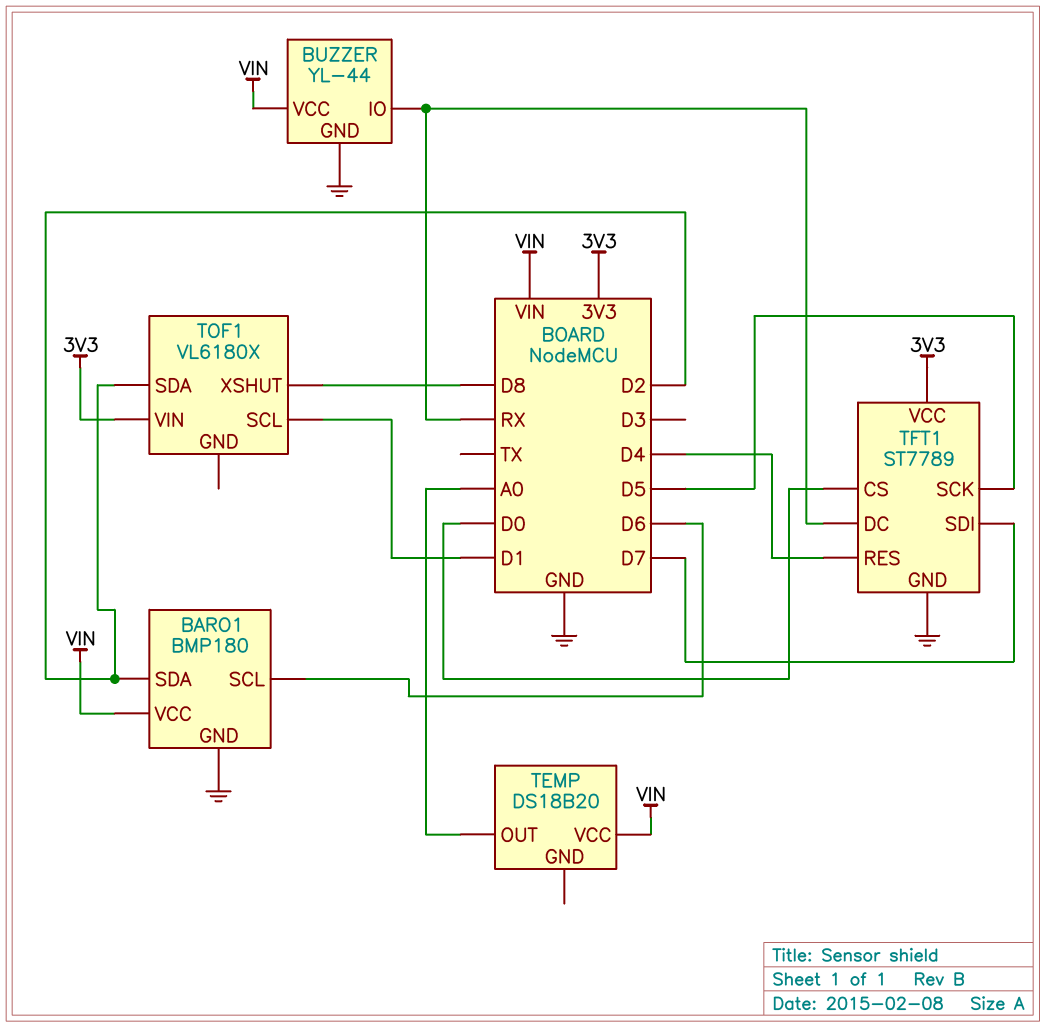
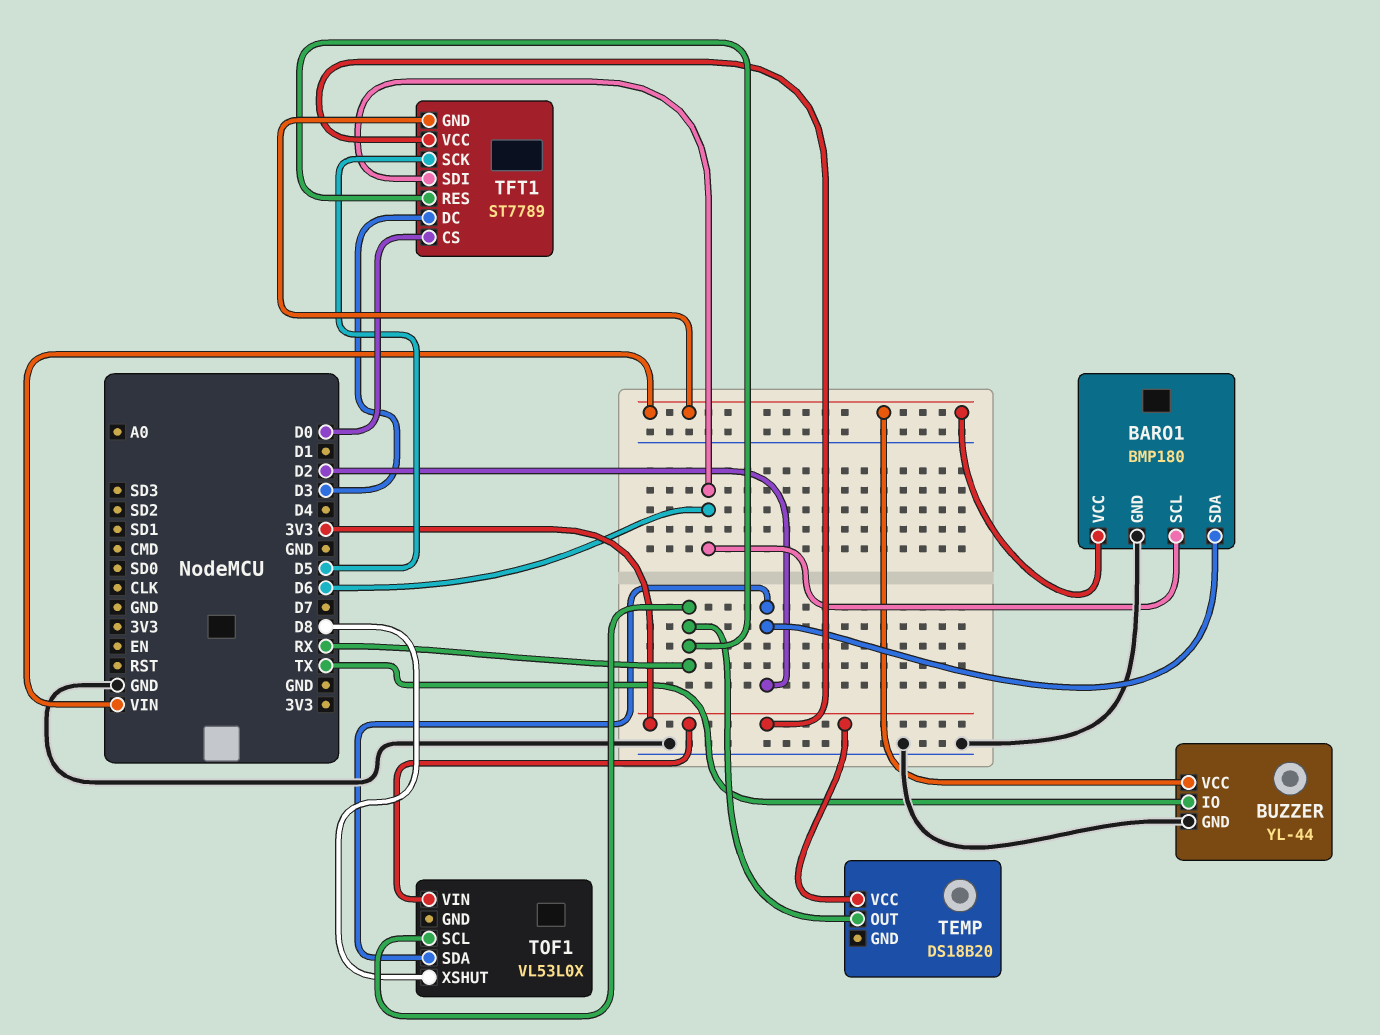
BUZZER pin IO: RX -> TX
TEMP pin OUT: A0 -> RX
TEMP pin VCC: VIN -> 3V3
TFT1 pin DC: RX -> D3
TFT1 pin GND: GND -> VIN
TFT1 pin RES: D4 -> RX
TFT1 pin SDI: D7 -> D6
TOF1: VL6180X -> VL53L0X
TOF1 pin SCL: D1 -> RX

